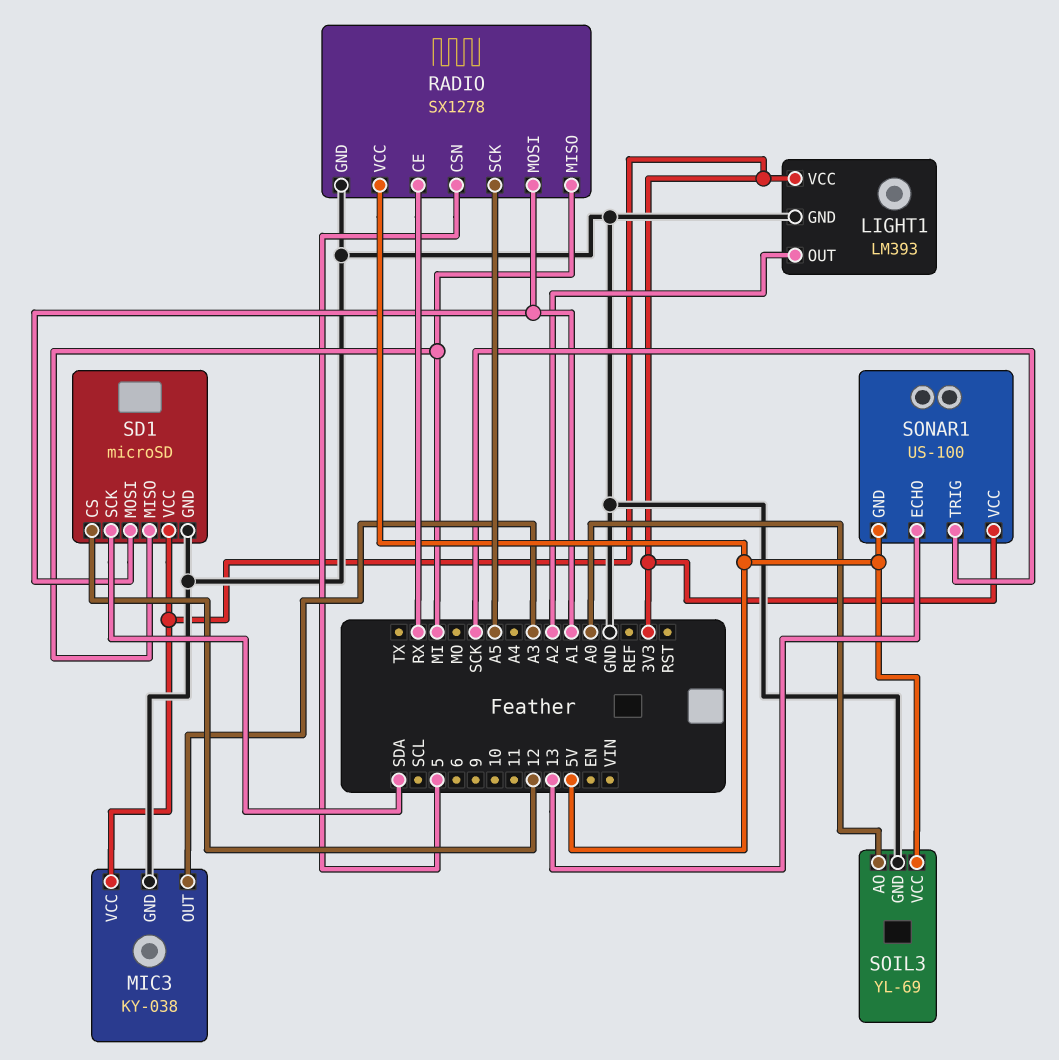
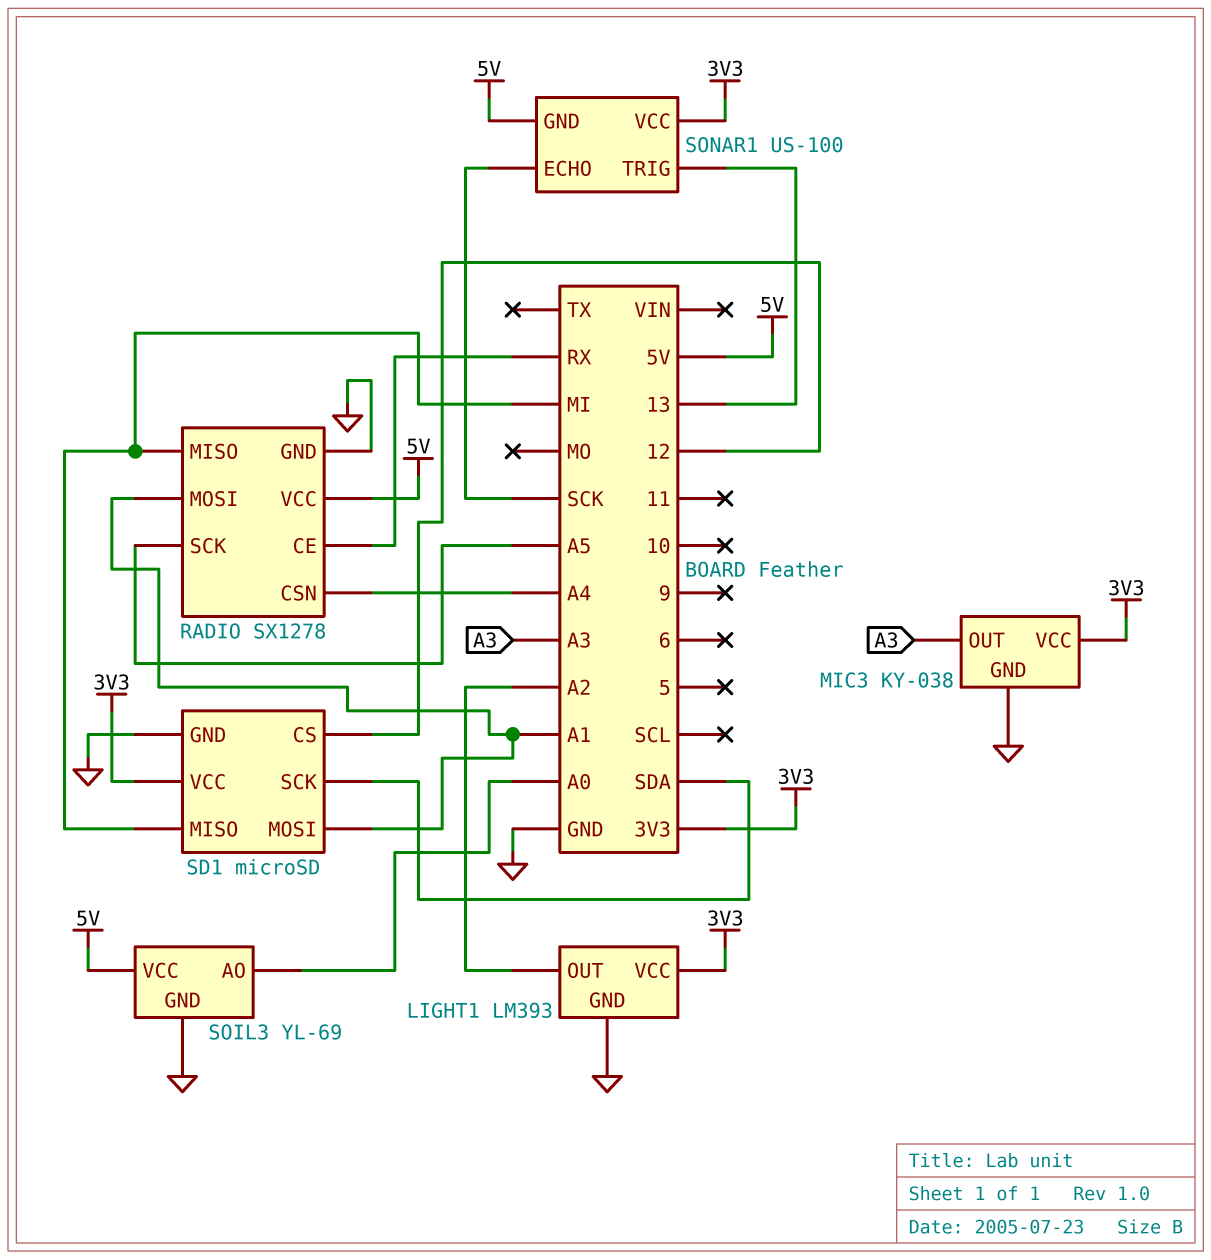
RADIO pin CSN: 5 -> A4
SONAR1 pin ECHO: 13 -> SCK
SONAR1 pin TRIG: SCK -> 13

